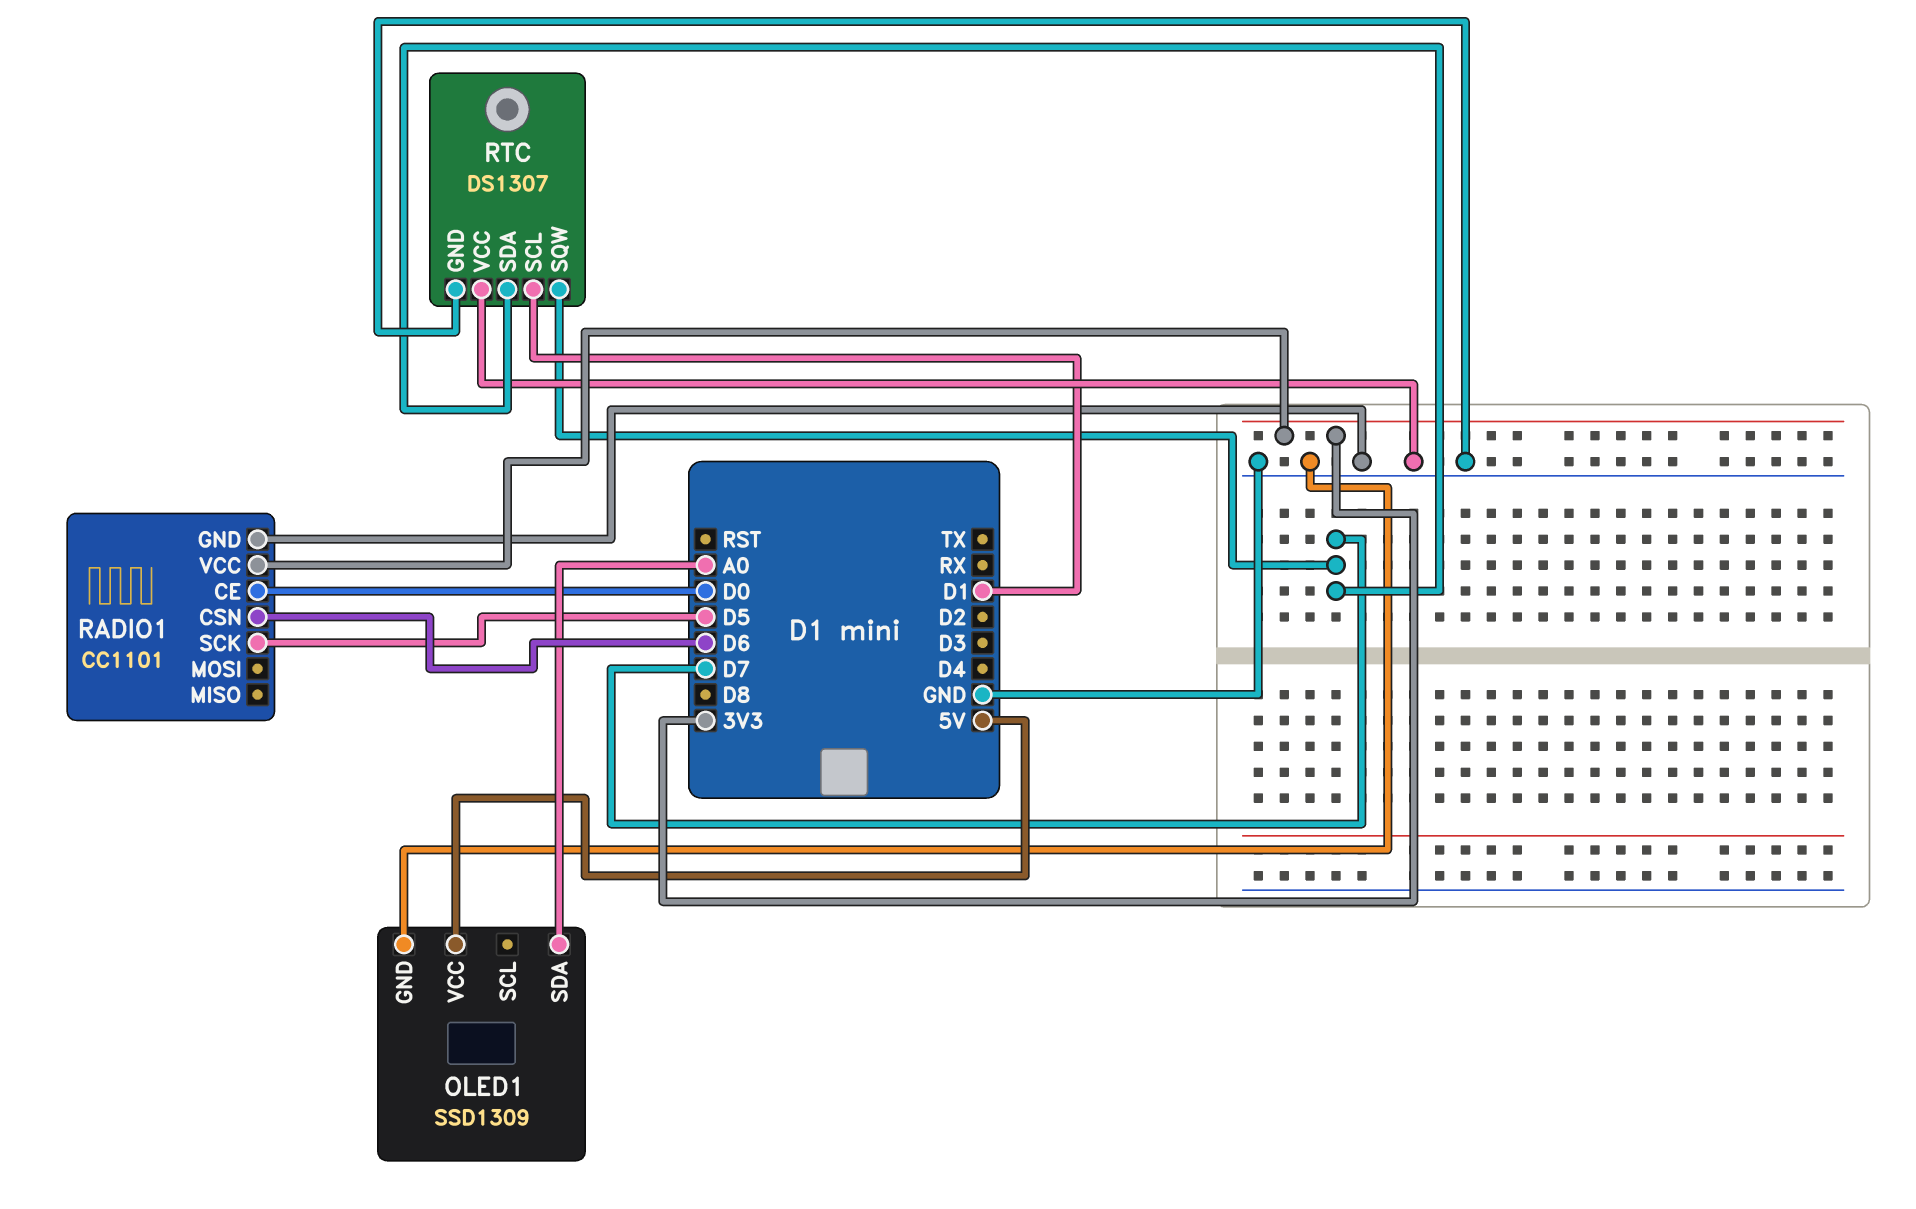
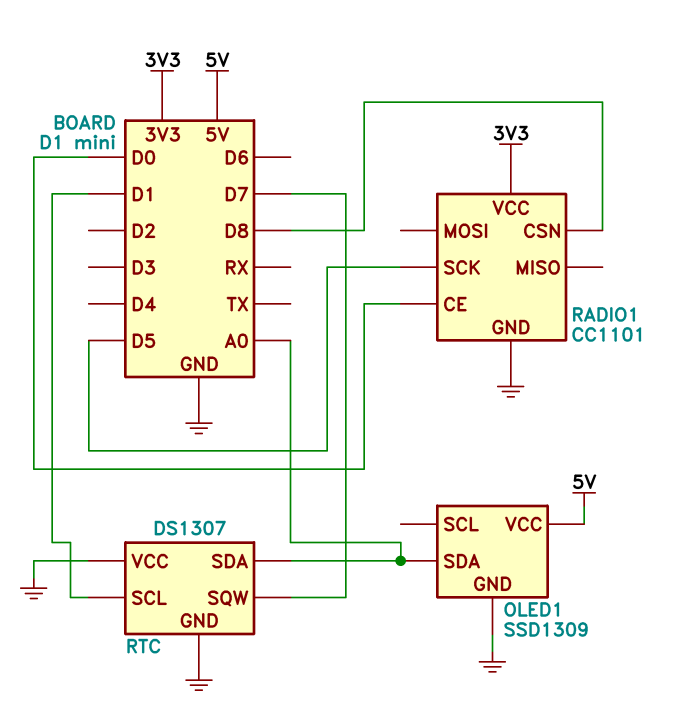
RADIO1 pin CSN: D6 -> D8
RTC pin SDA: D7 -> A0

